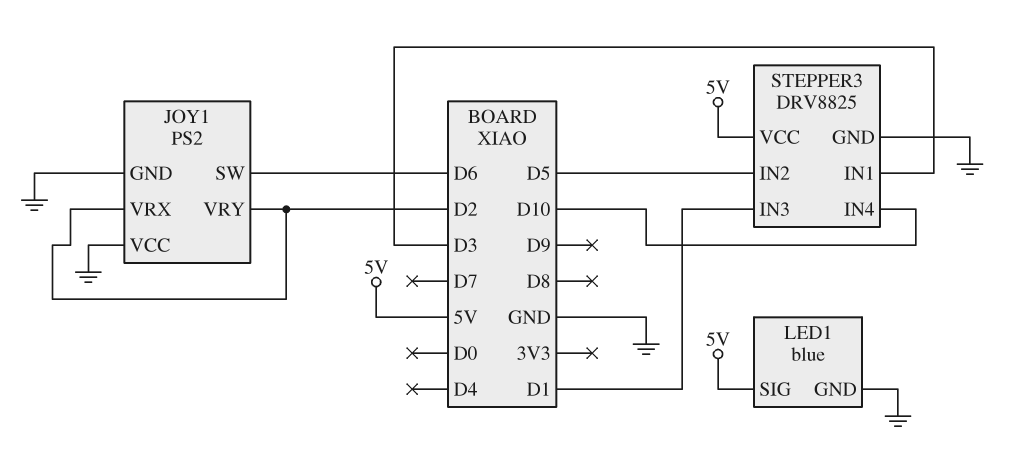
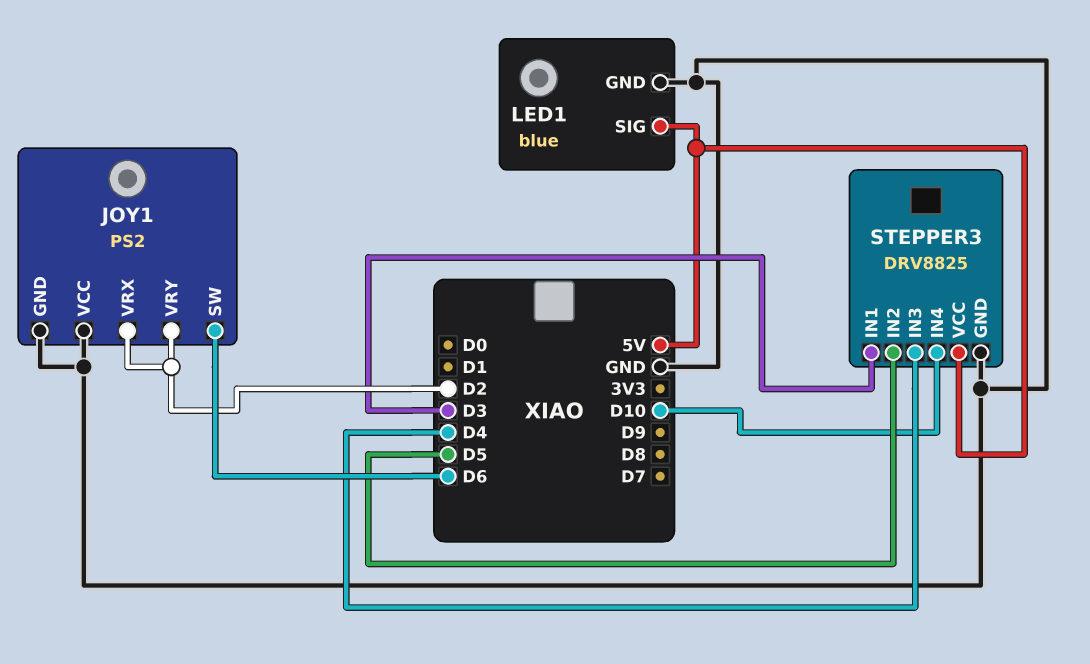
STEPPER3 pin IN3: D1 -> D4

